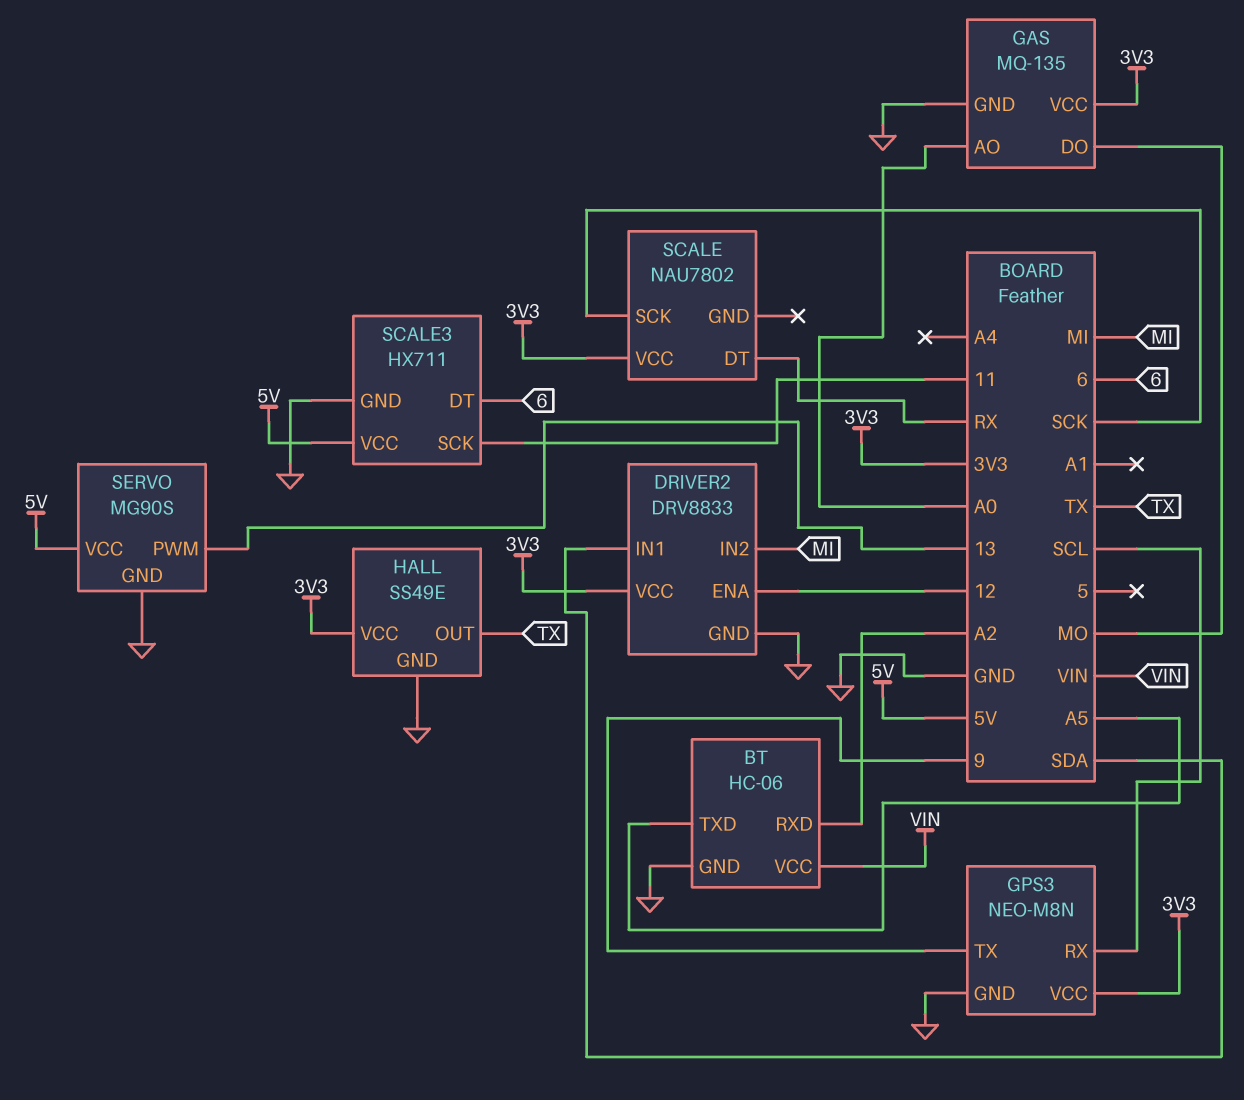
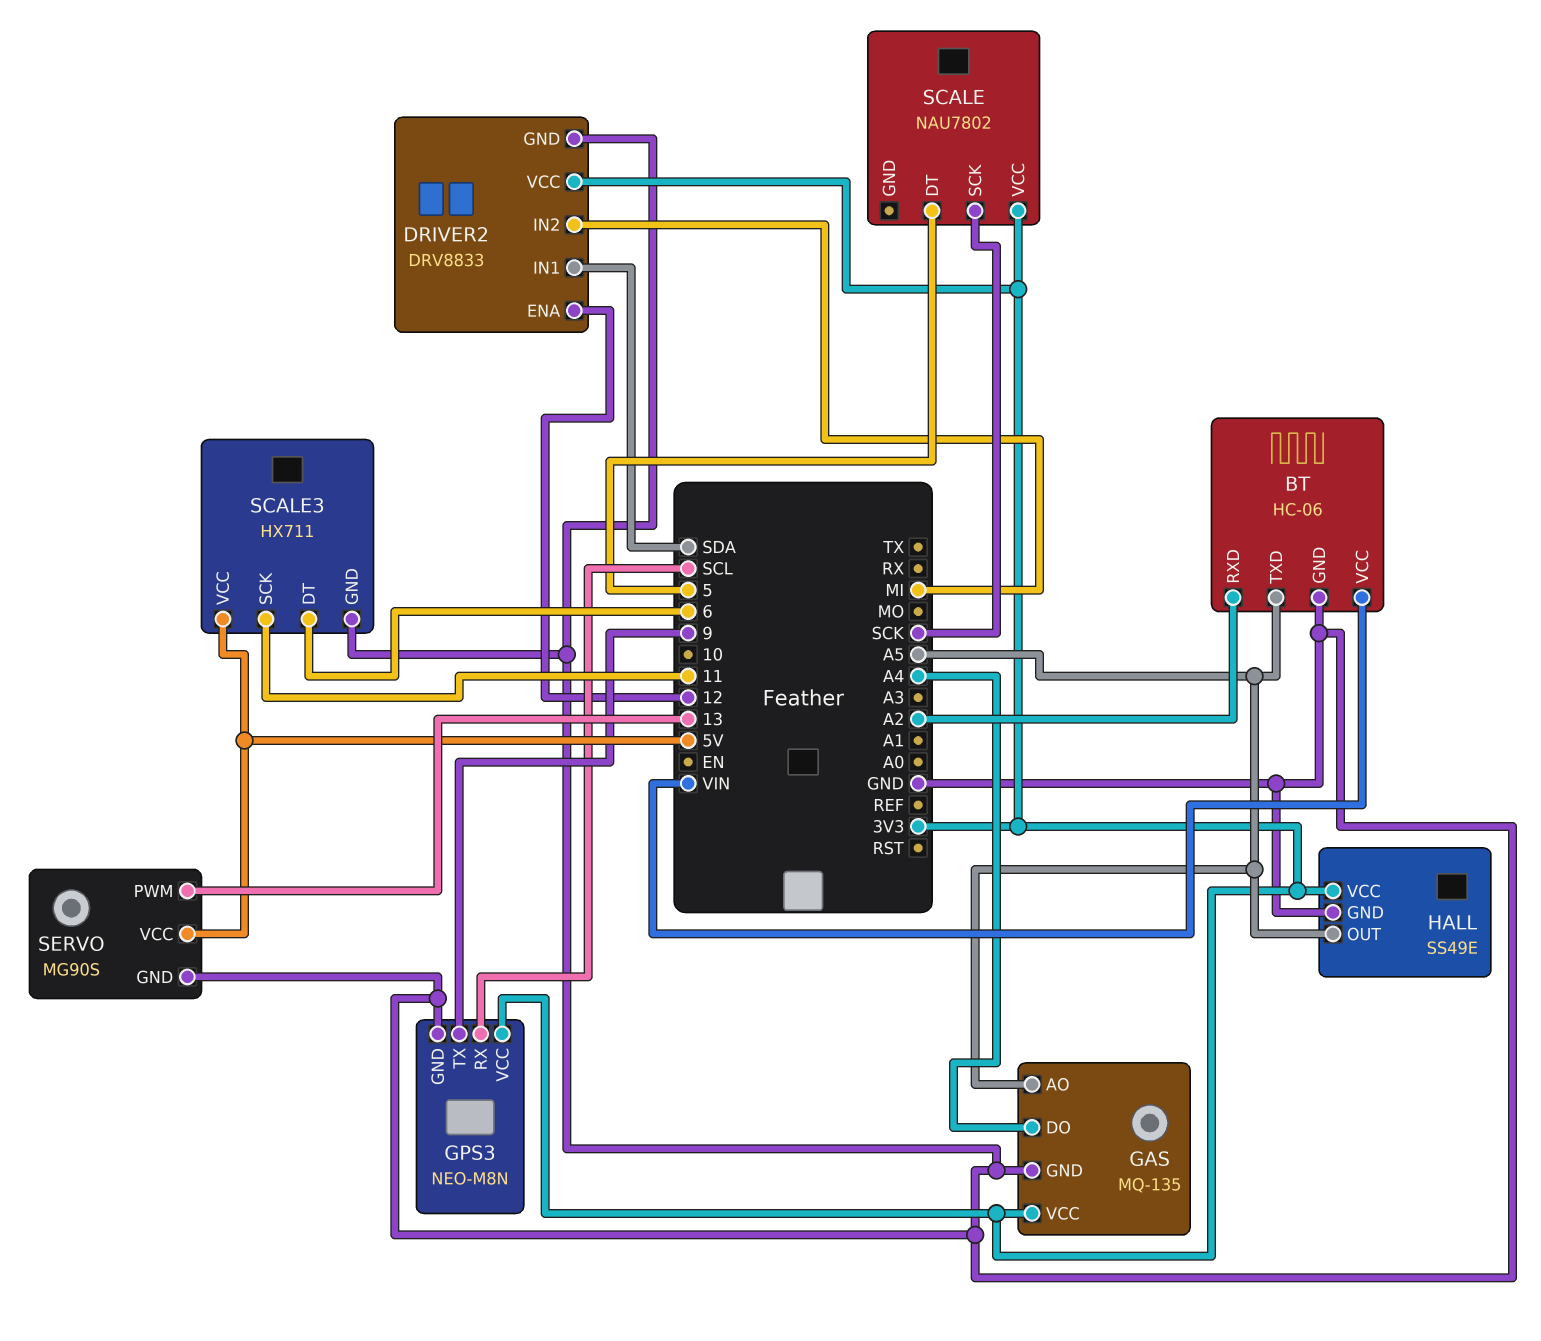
GAS pin AO: A0 -> A5
GAS pin DO: MO -> A4
HALL pin OUT: TX -> A5
SCALE pin DT: RX -> 5

